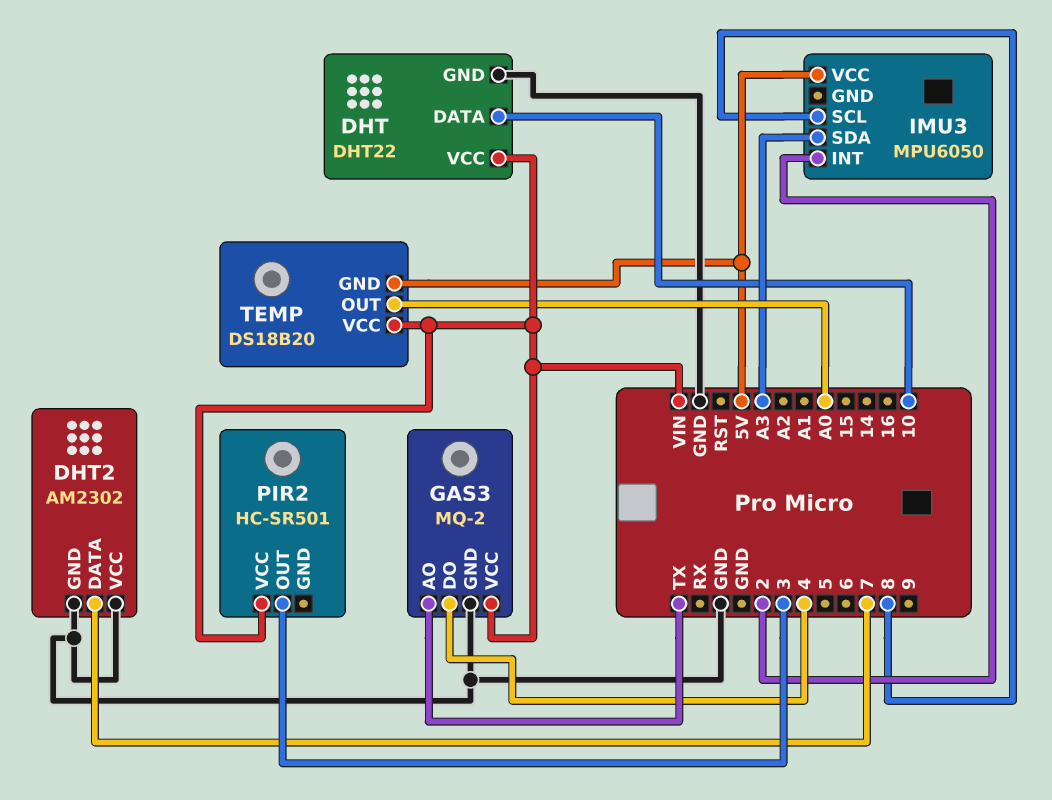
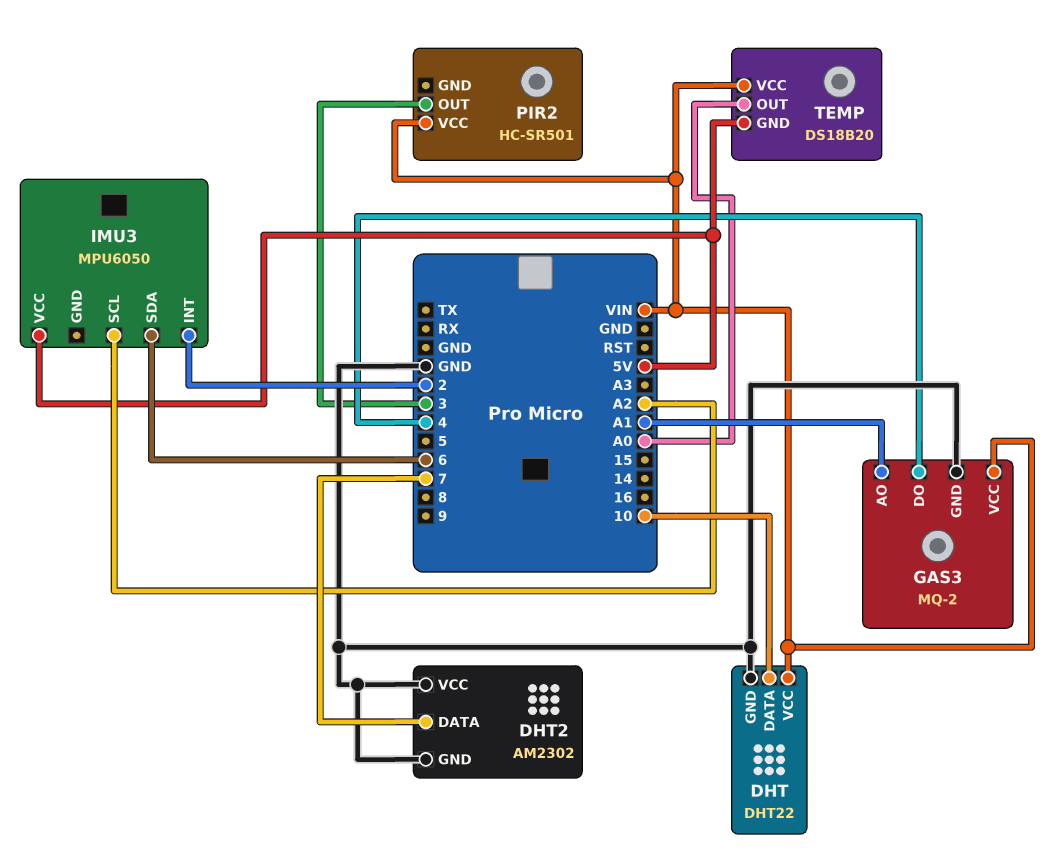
GAS3 pin AO: TX -> A1
IMU3 pin SCL: 8 -> A2
IMU3 pin SDA: A3 -> 6

